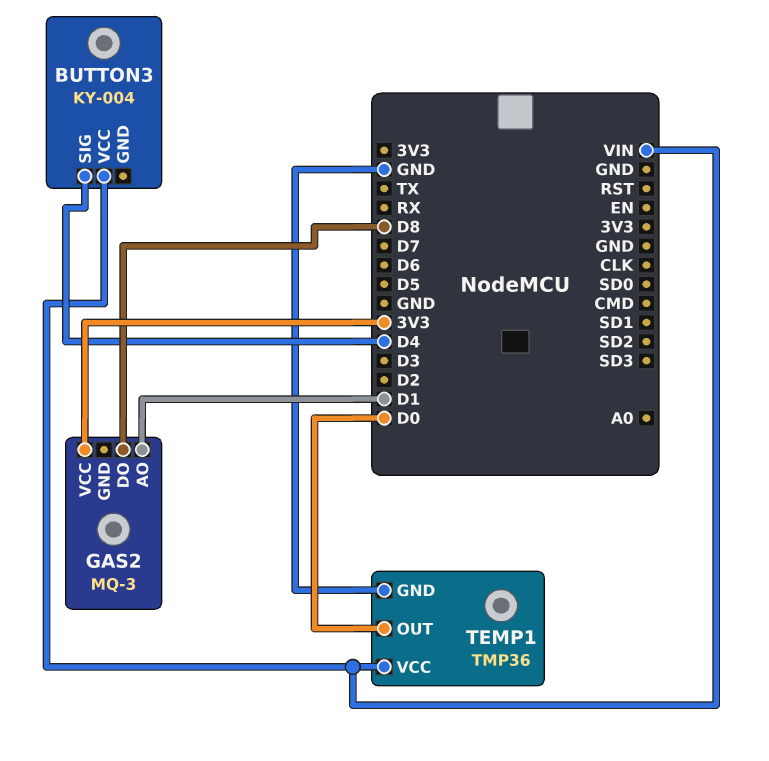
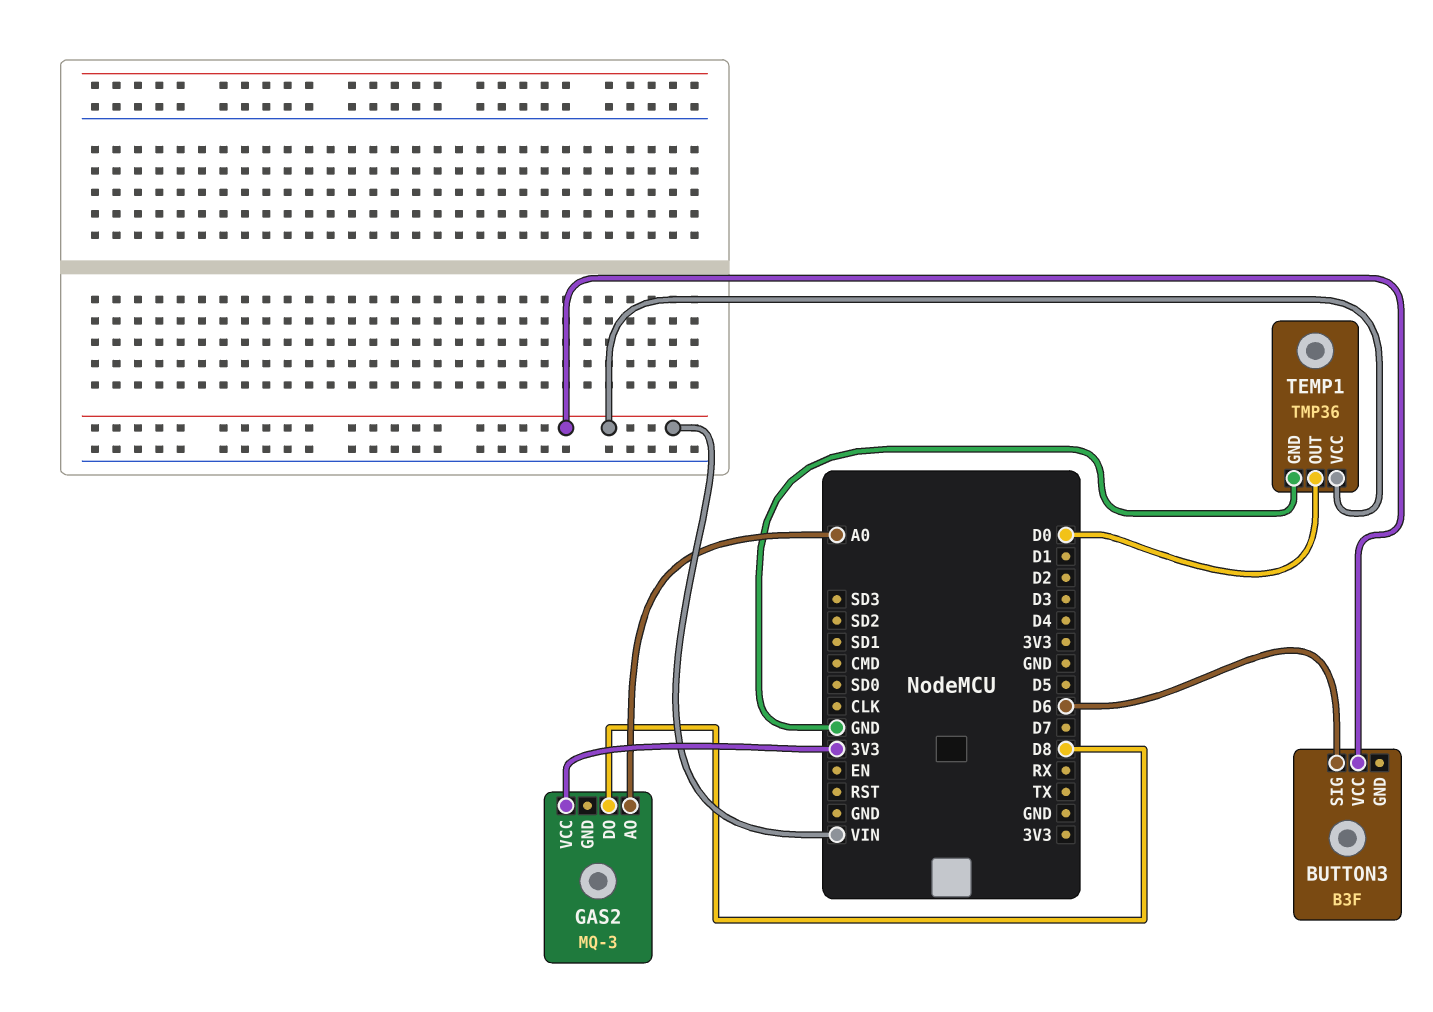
BUTTON3: KY-004 -> B3F
BUTTON3 pin SIG: D4 -> D6
GAS2 pin AO: D1 -> A0

